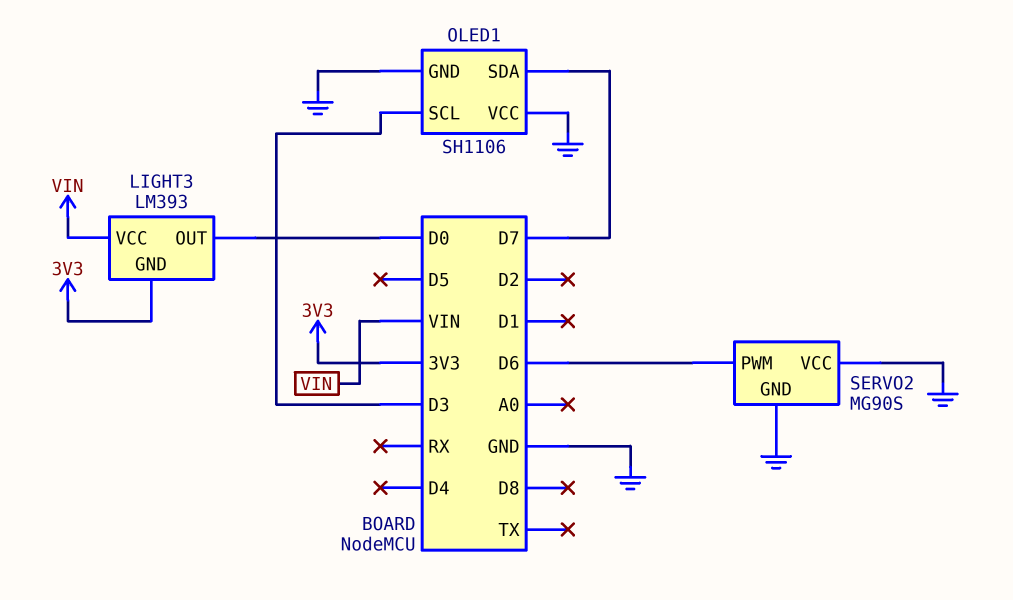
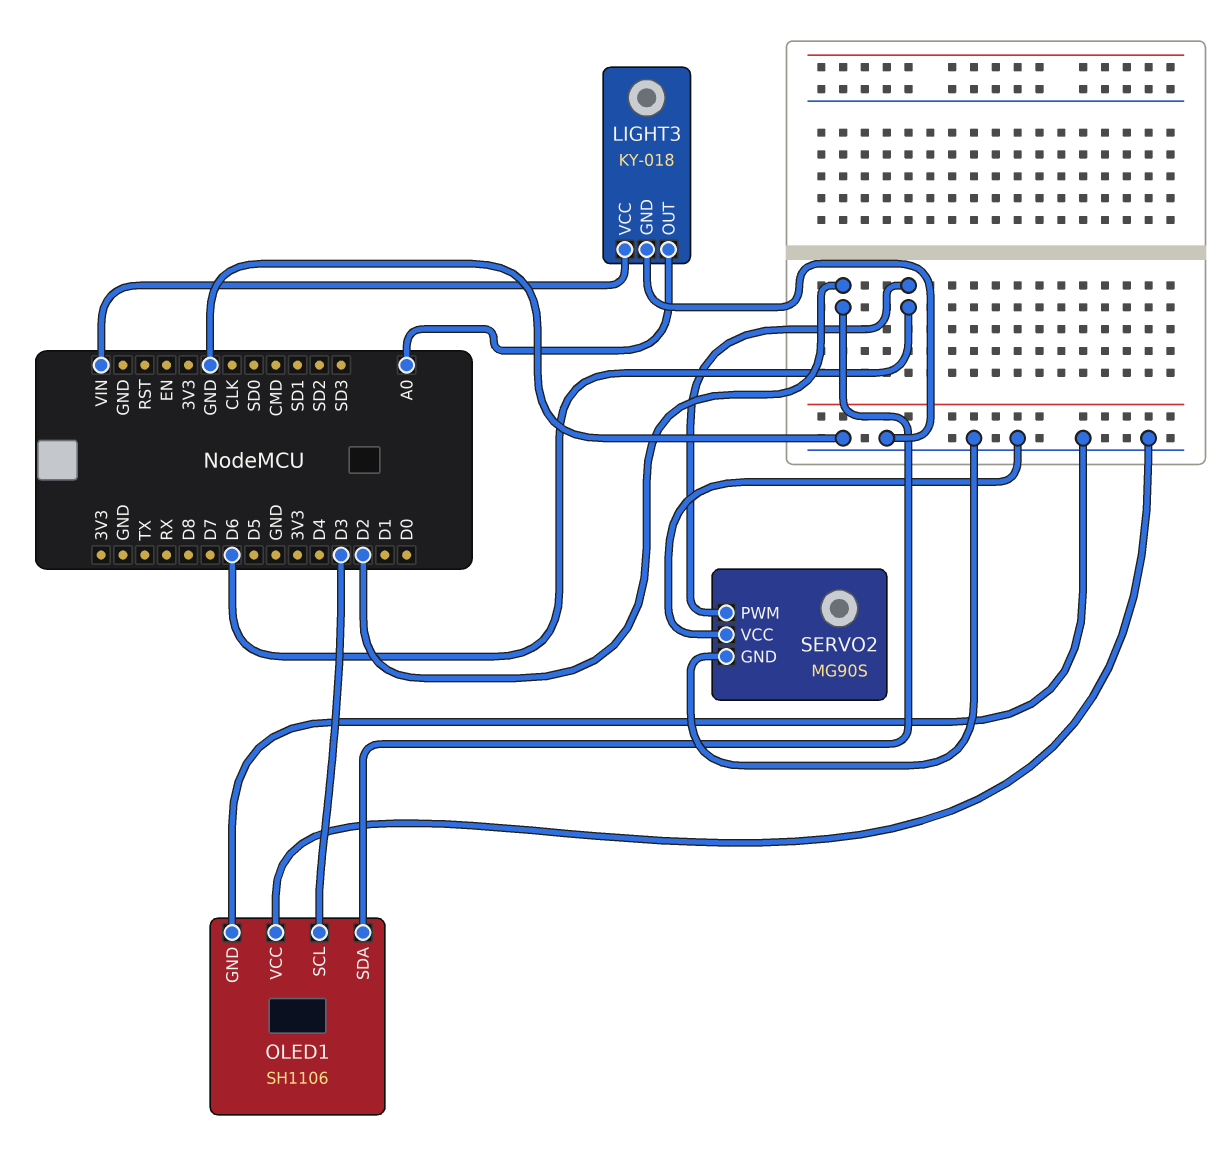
LIGHT3: LM393 -> KY-018
LIGHT3 pin GND: 3V3 -> GND
LIGHT3 pin OUT: D0 -> A0
OLED1 pin SDA: D7 -> D2

